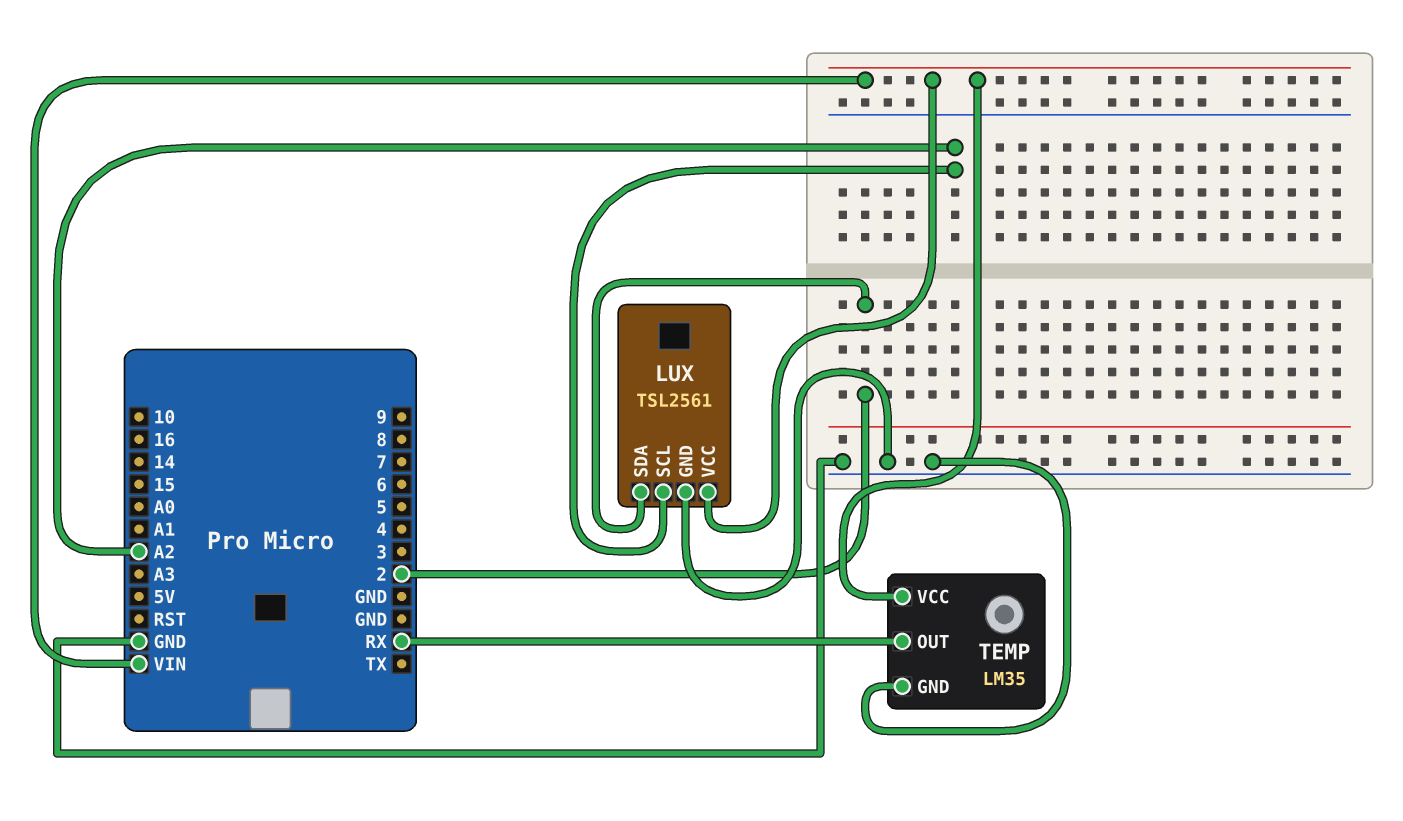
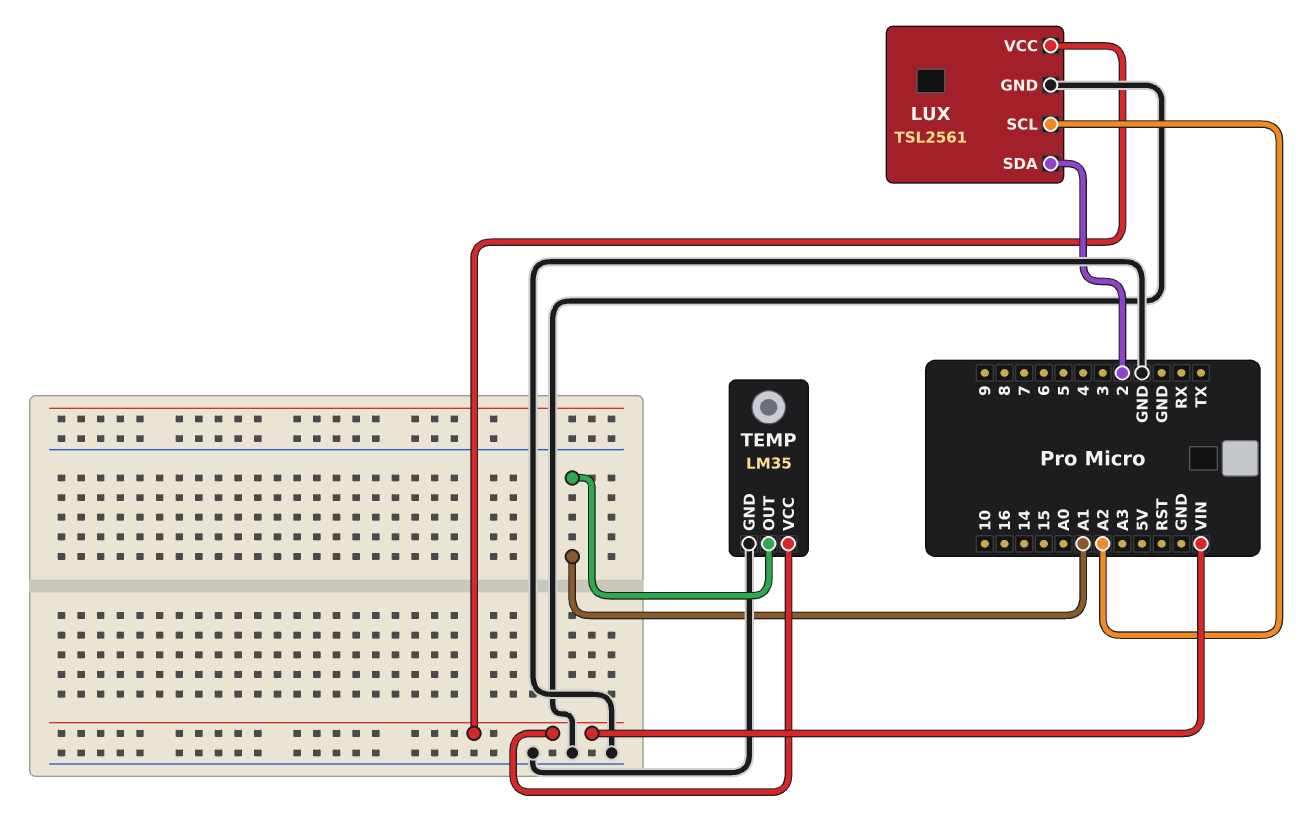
TEMP pin OUT: RX -> A1

